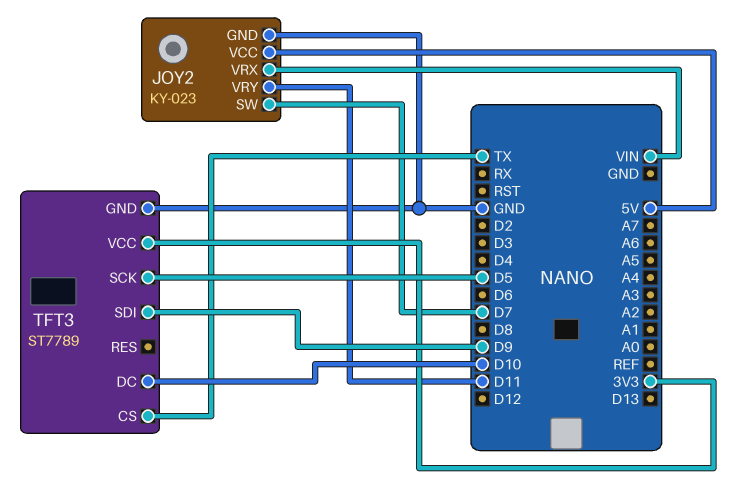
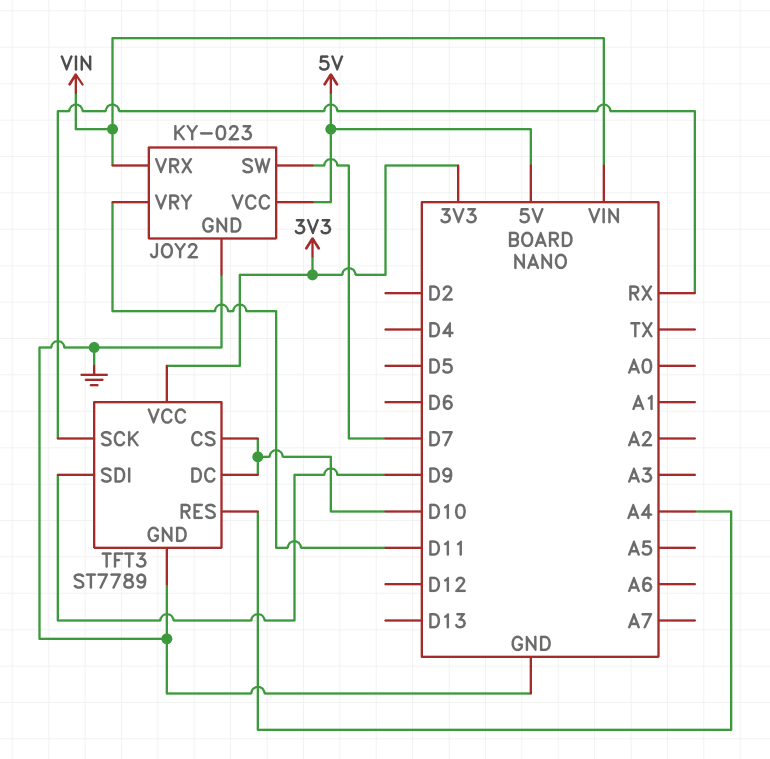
TFT3 pin CS: TX -> D10
TFT3 pin RES: none -> A4
TFT3 pin SCK: D5 -> RX

